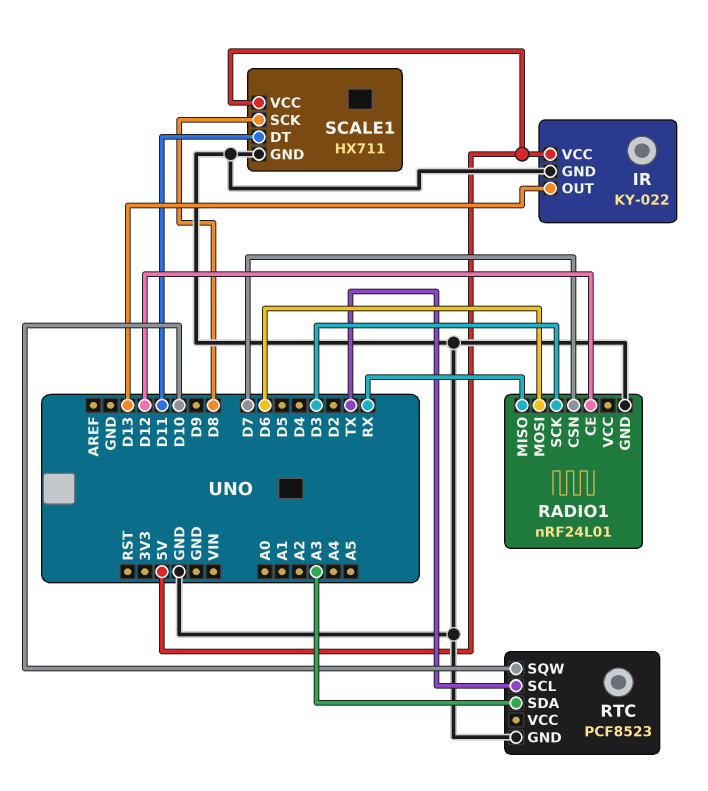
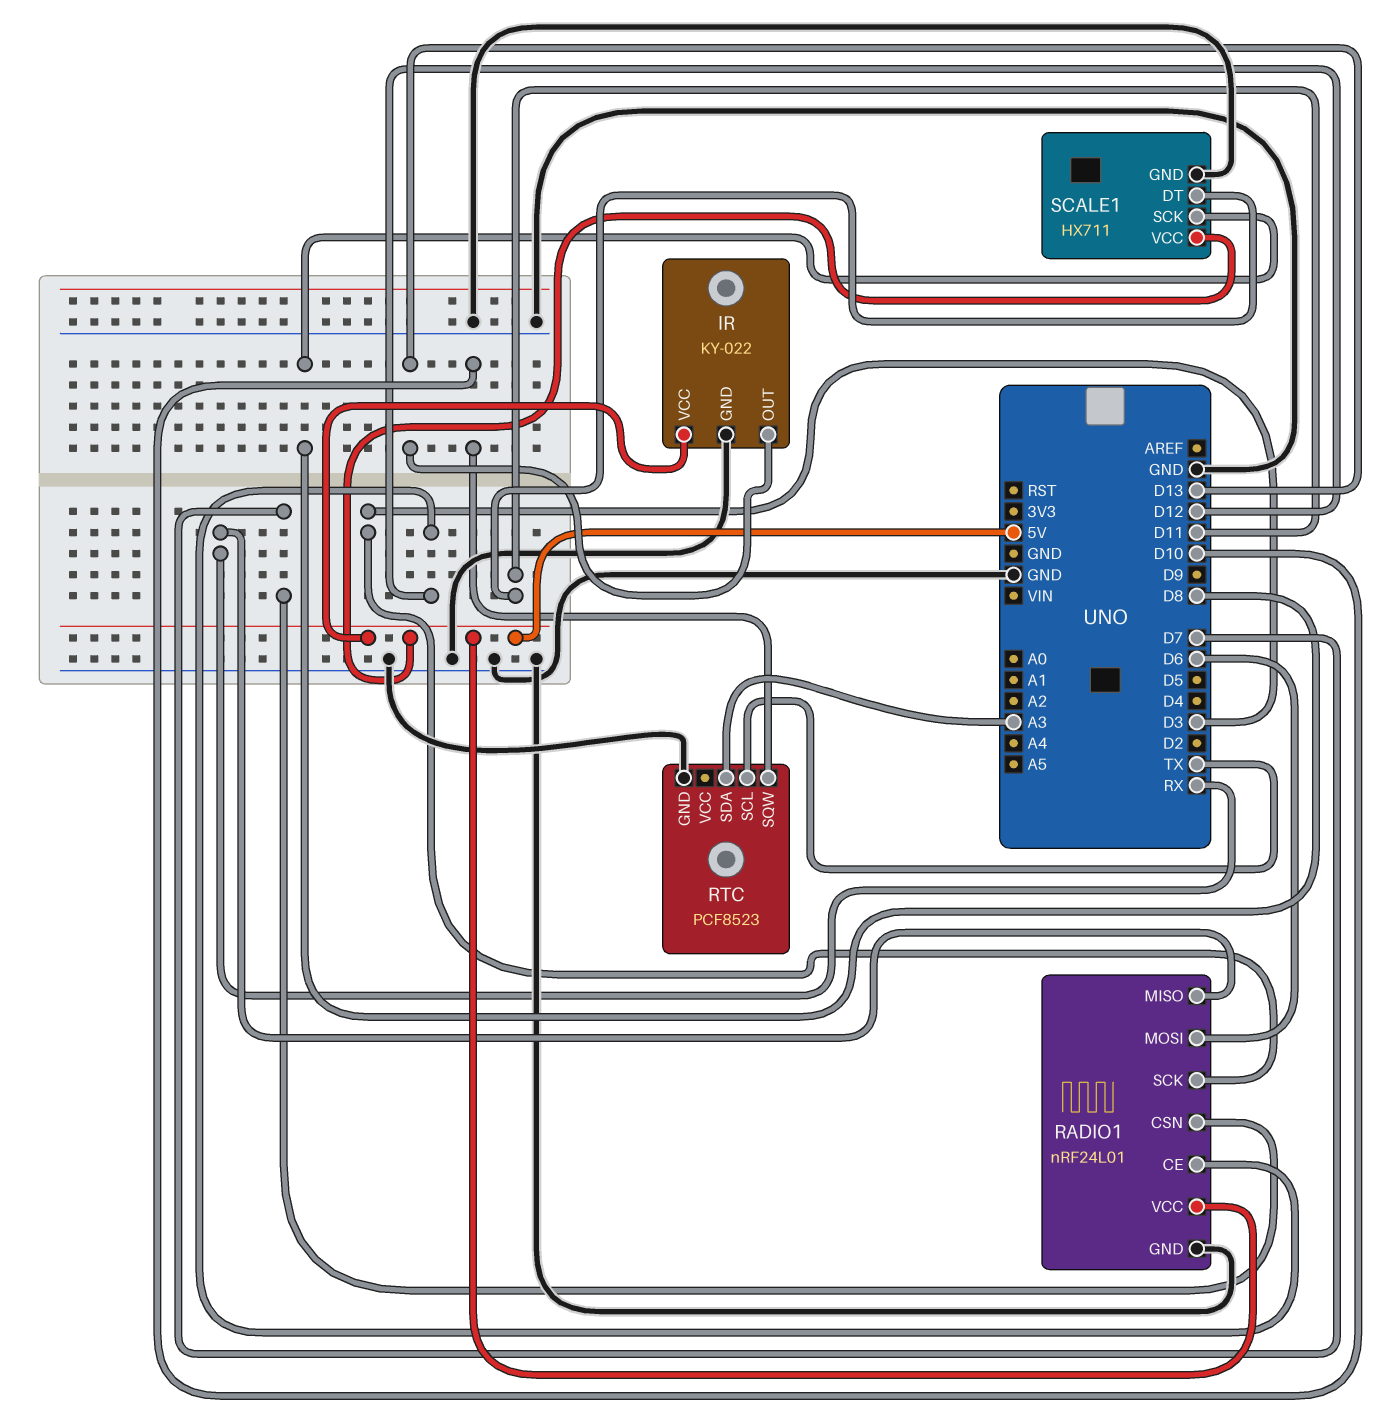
RADIO1 pin VCC: none -> 5V

